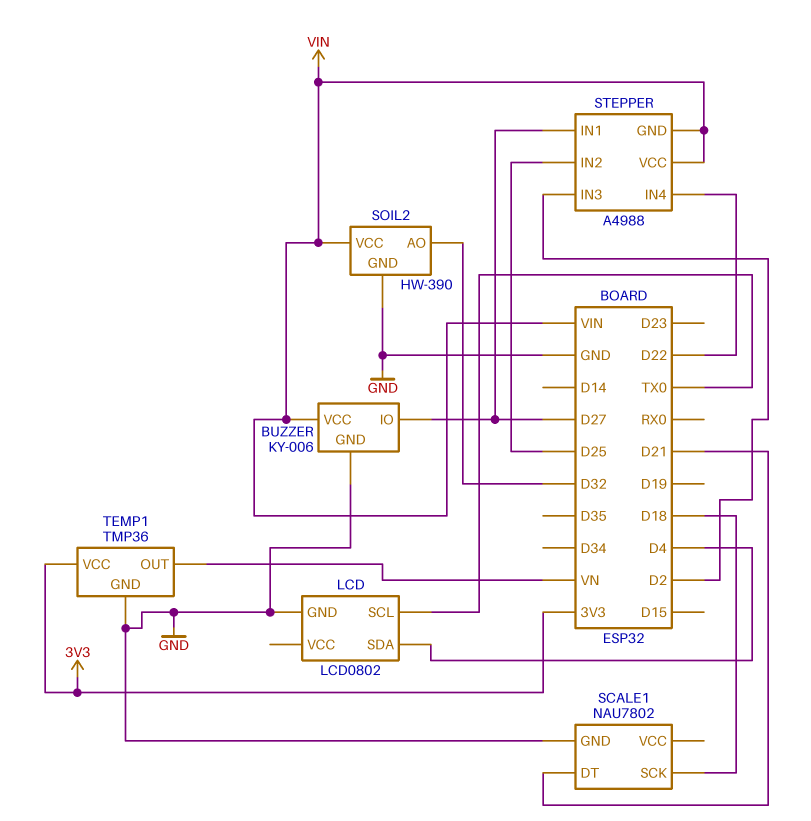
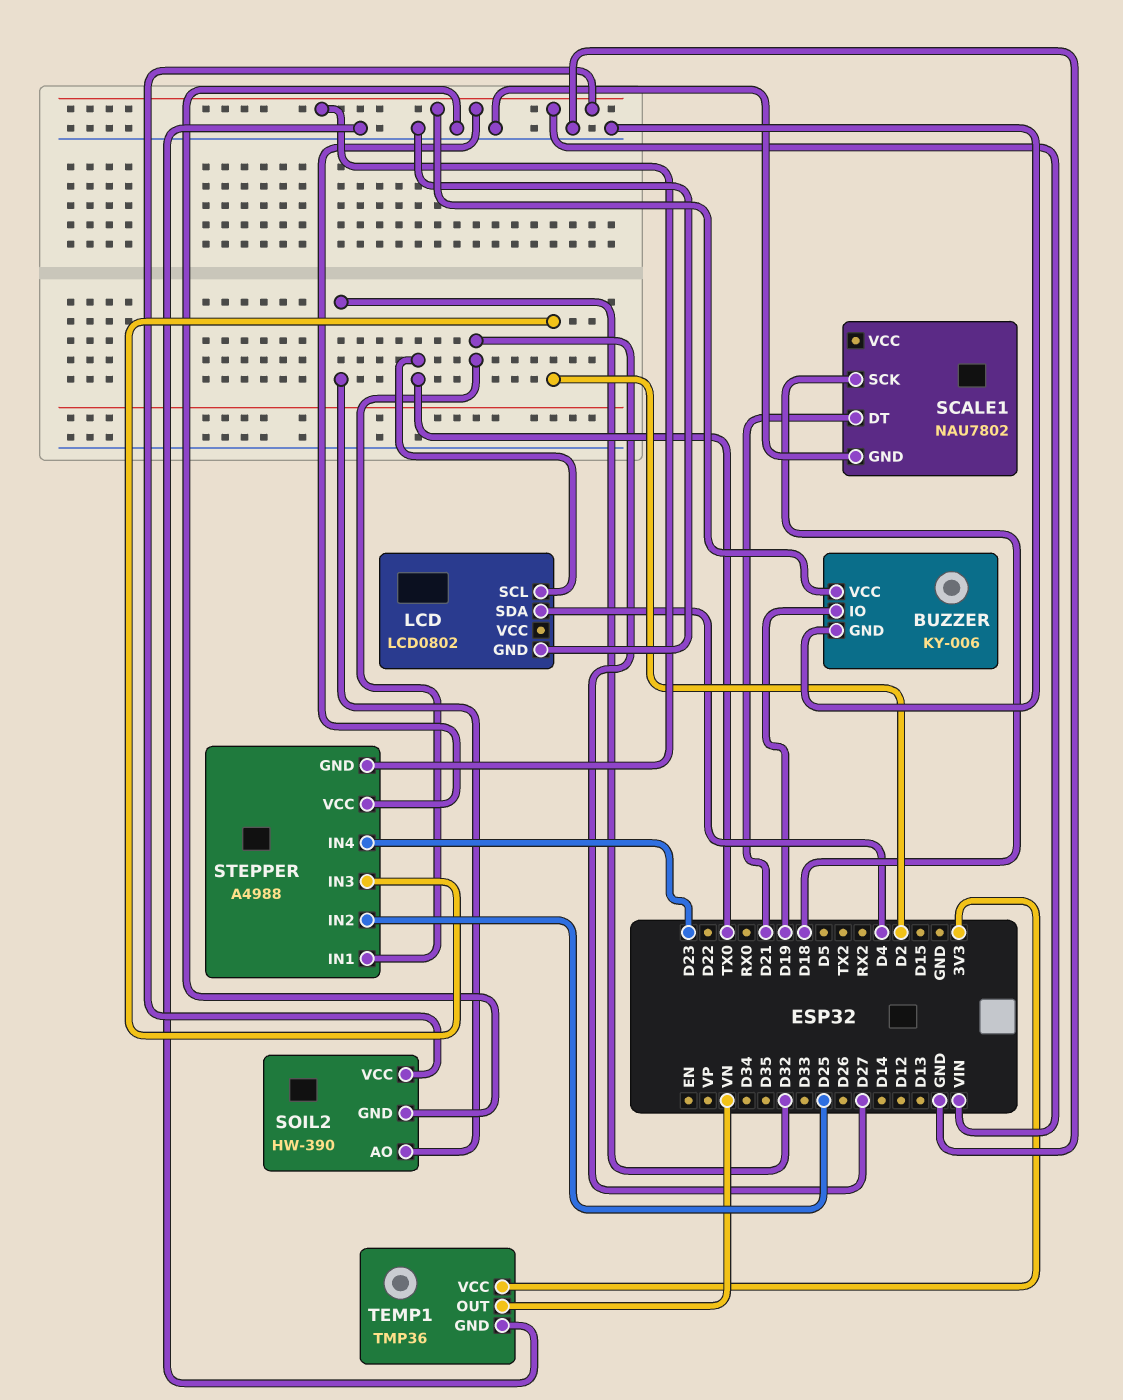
BUZZER pin IO: D27 -> D19
STEPPER pin IN4: D22 -> D23

